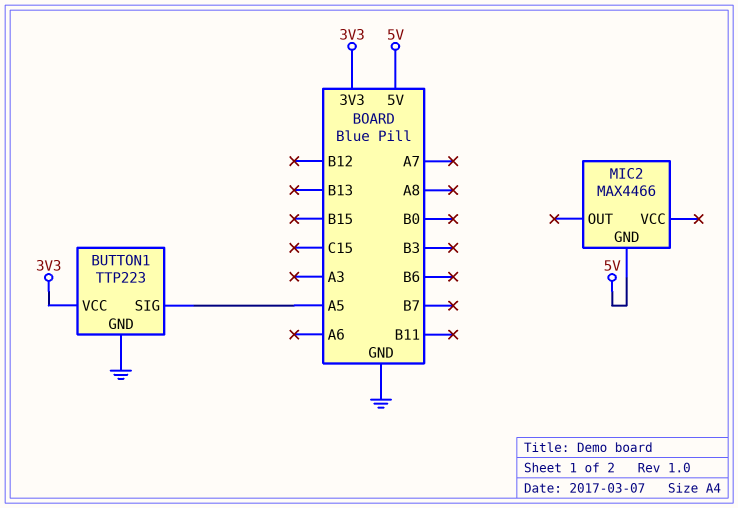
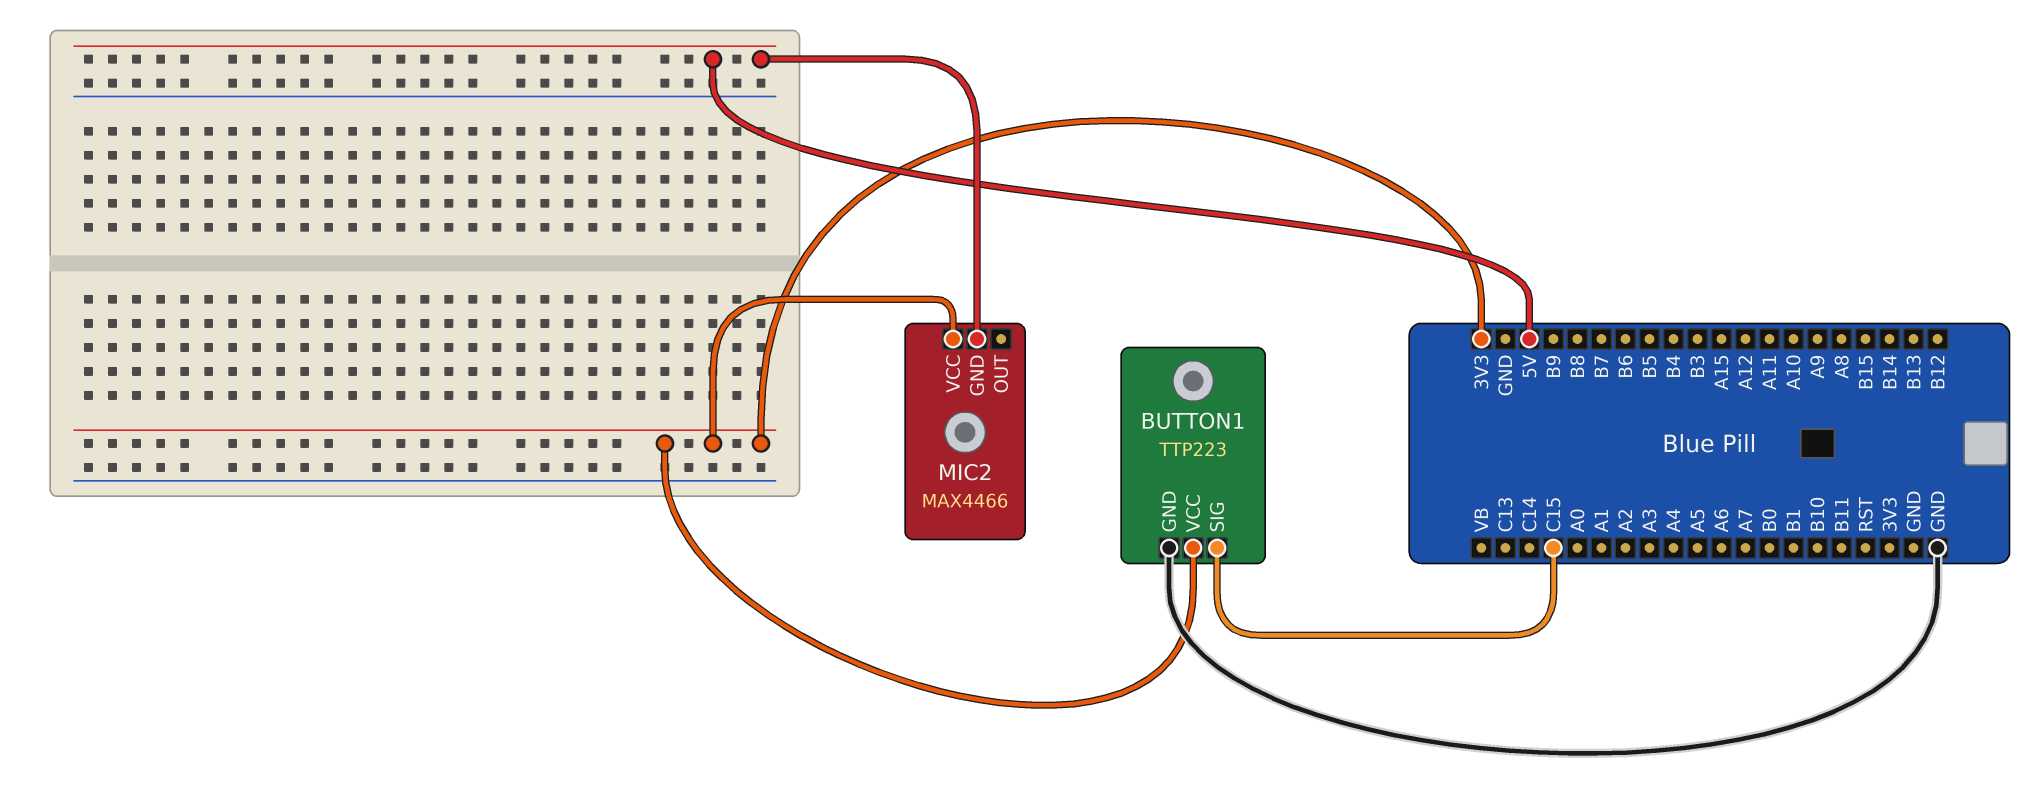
BUTTON1 pin SIG: A5 -> C15
MIC2 pin VCC: none -> 3V3

